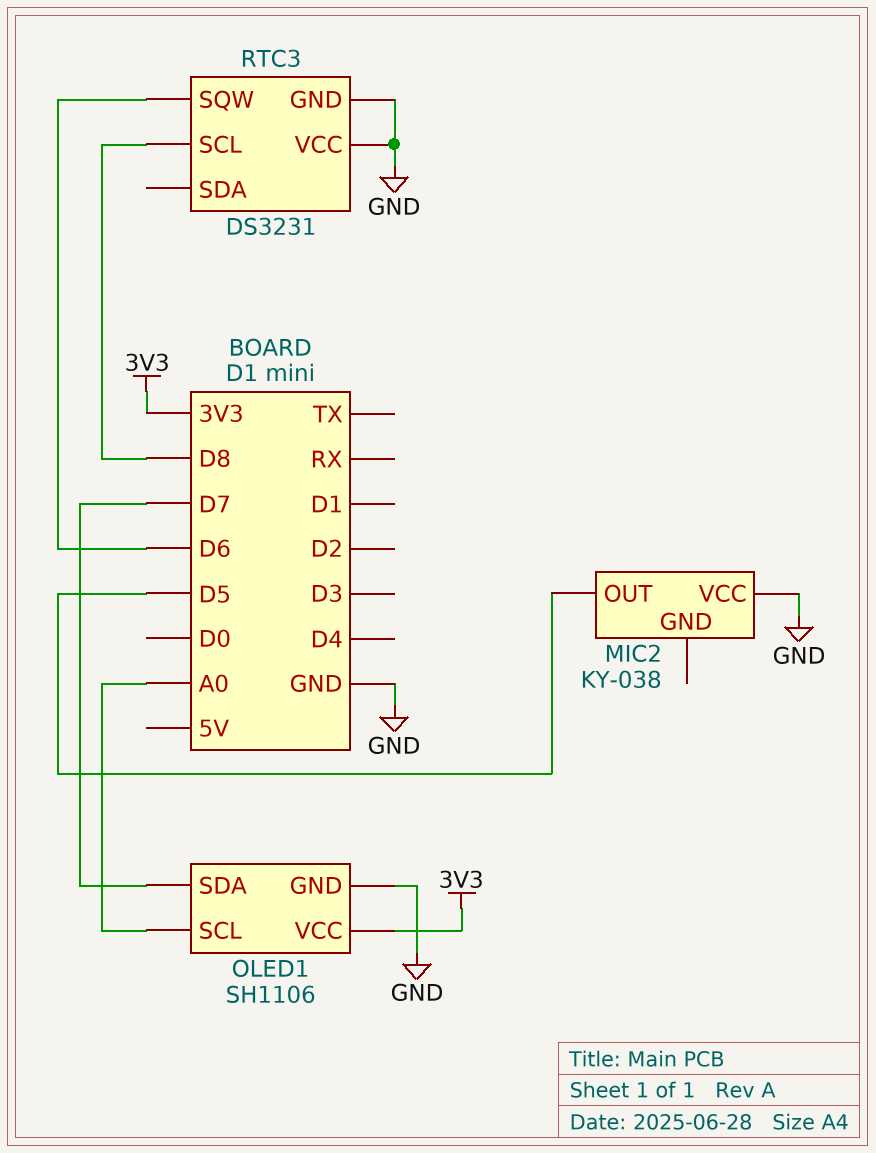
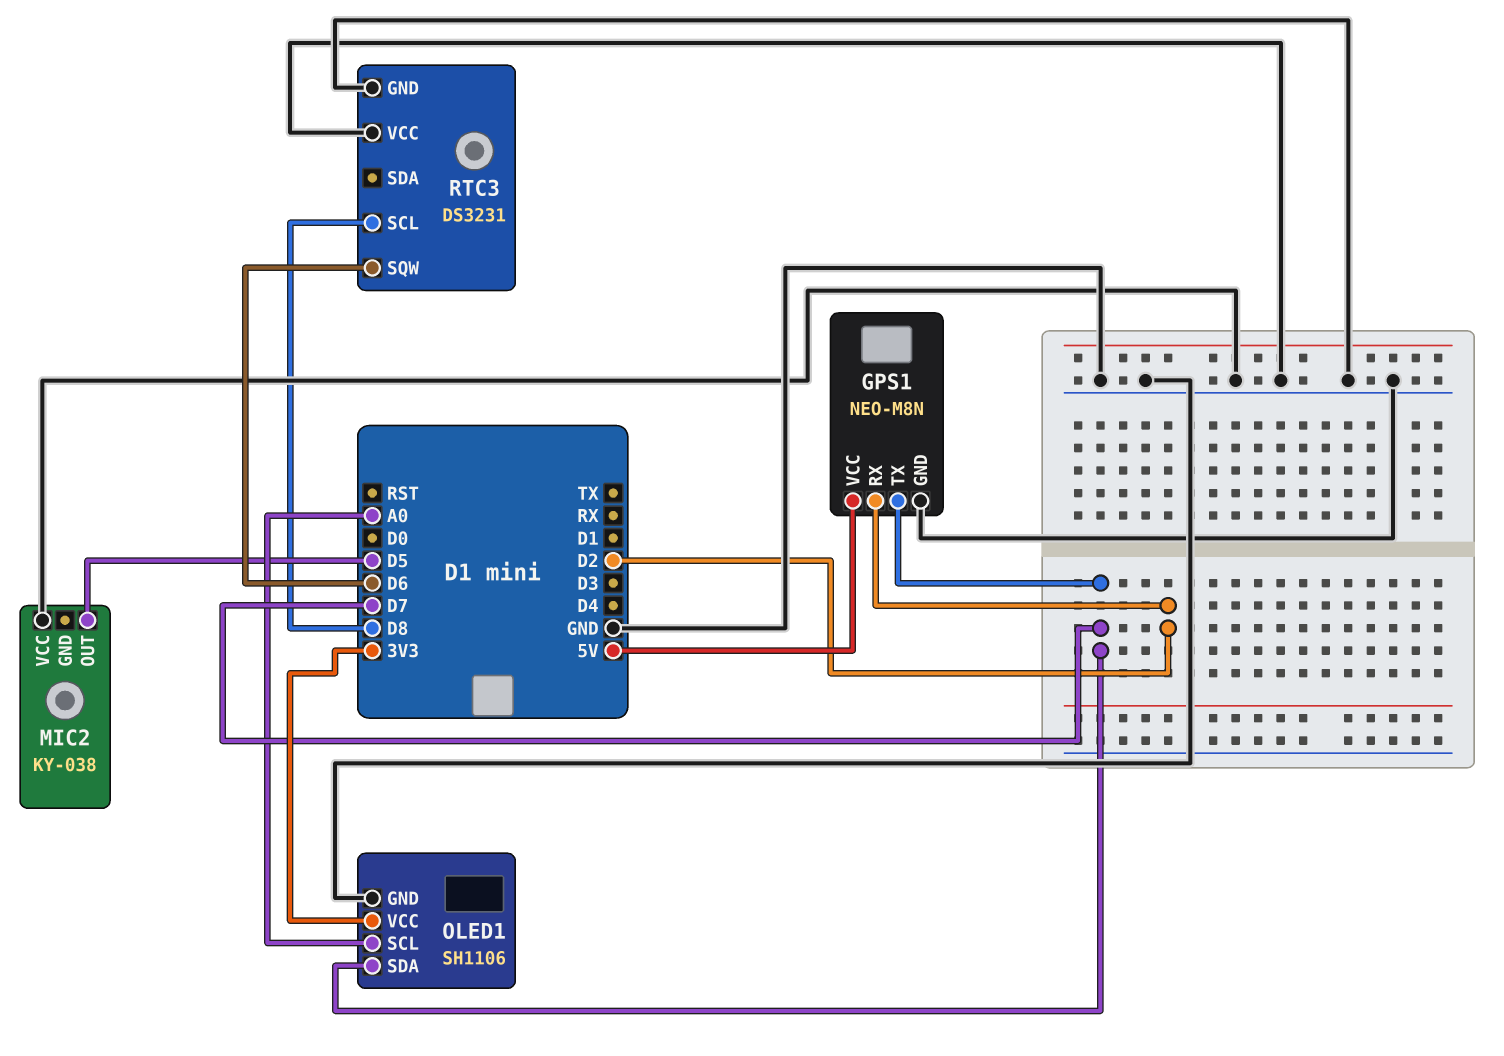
GPS1: none -> NEO-M8N
GPS1 pin GND: none -> GND
GPS1 pin RX: none -> D2
GPS1 pin TX: none -> D7
GPS1 pin VCC: none -> 5V

